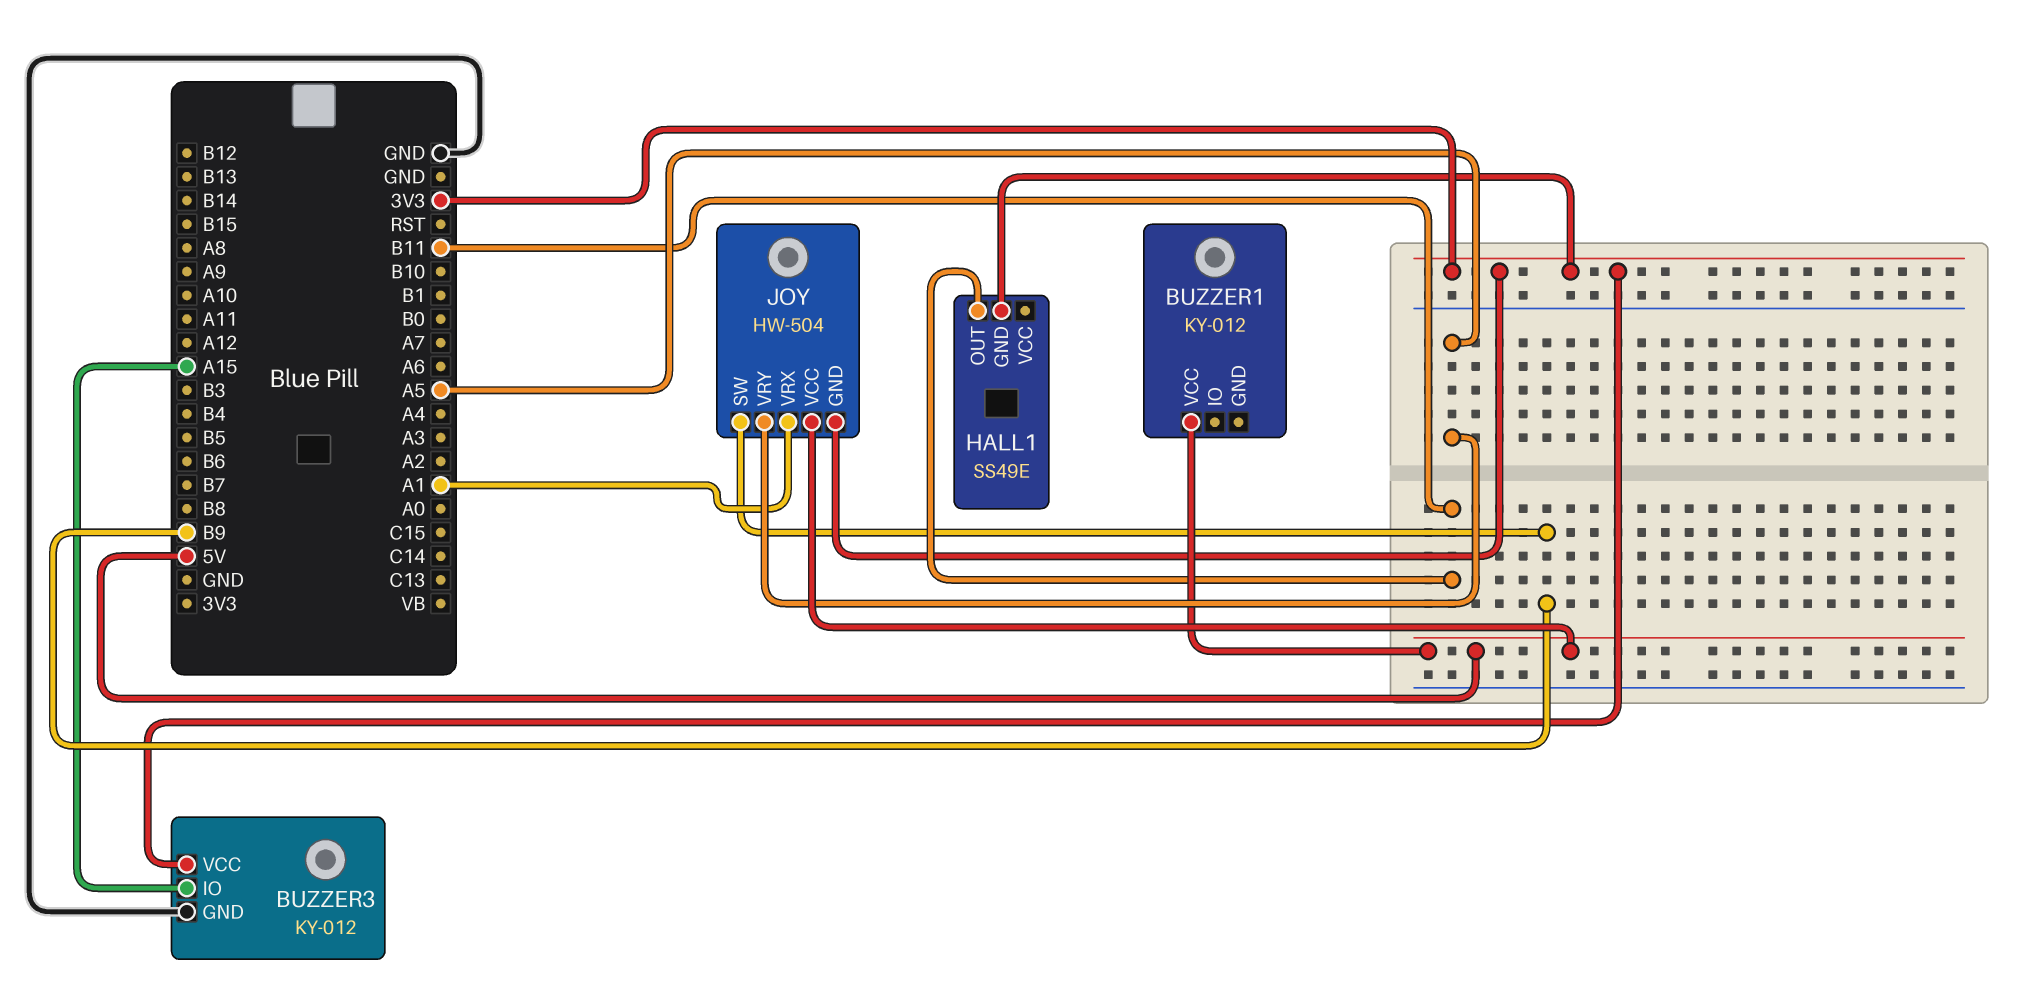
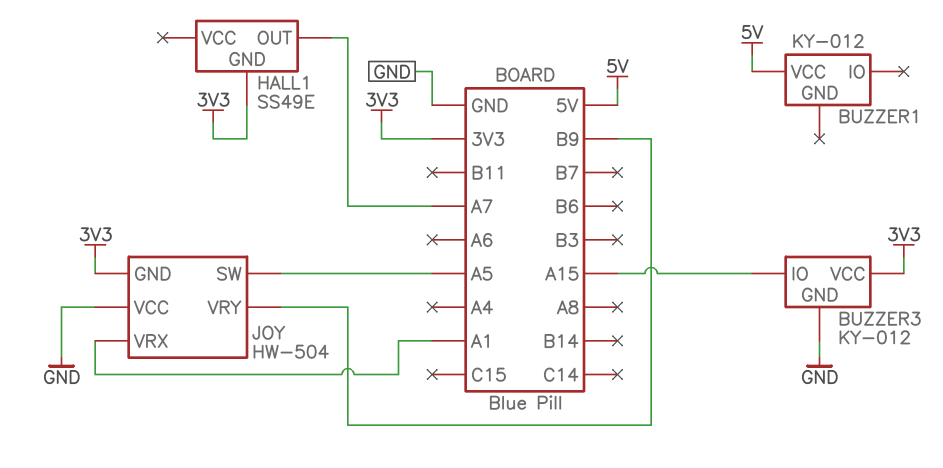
HALL1 pin OUT: B11 -> A7
JOY pin SW: B9 -> A5
JOY pin VCC: 5V -> GND
JOY pin VRY: A5 -> B9

